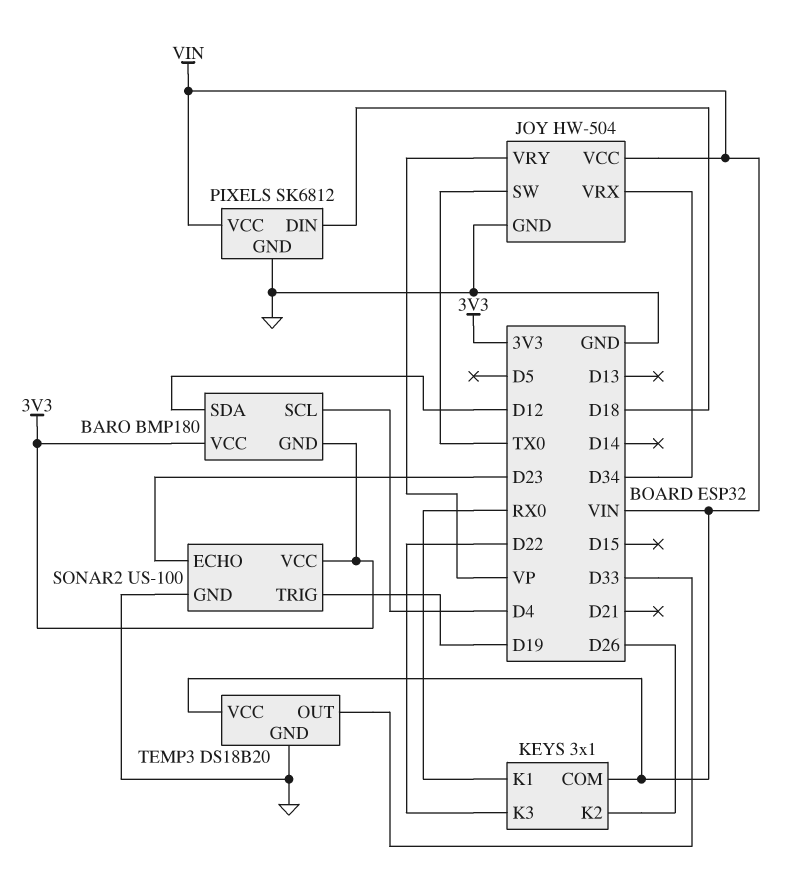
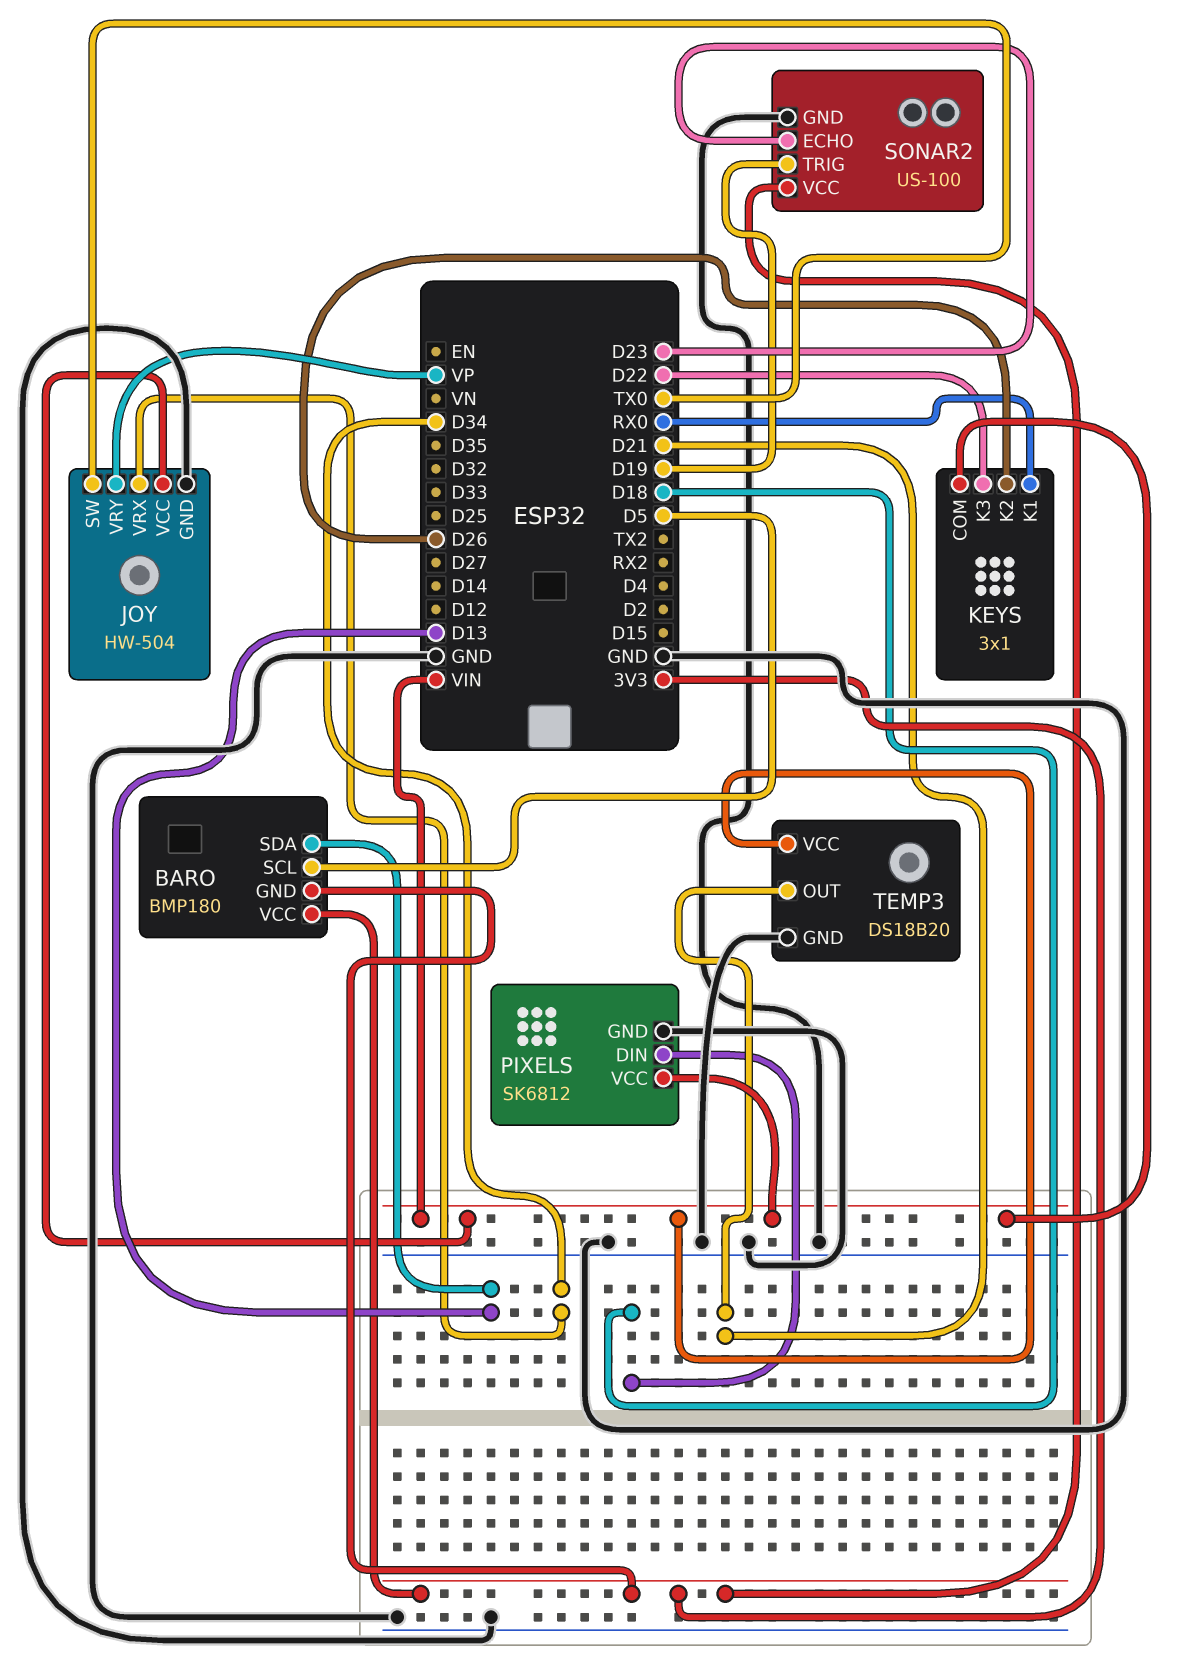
BARO pin SCL: D4 -> D5
BARO pin SDA: D12 -> D13
TEMP3 pin OUT: D33 -> D21

